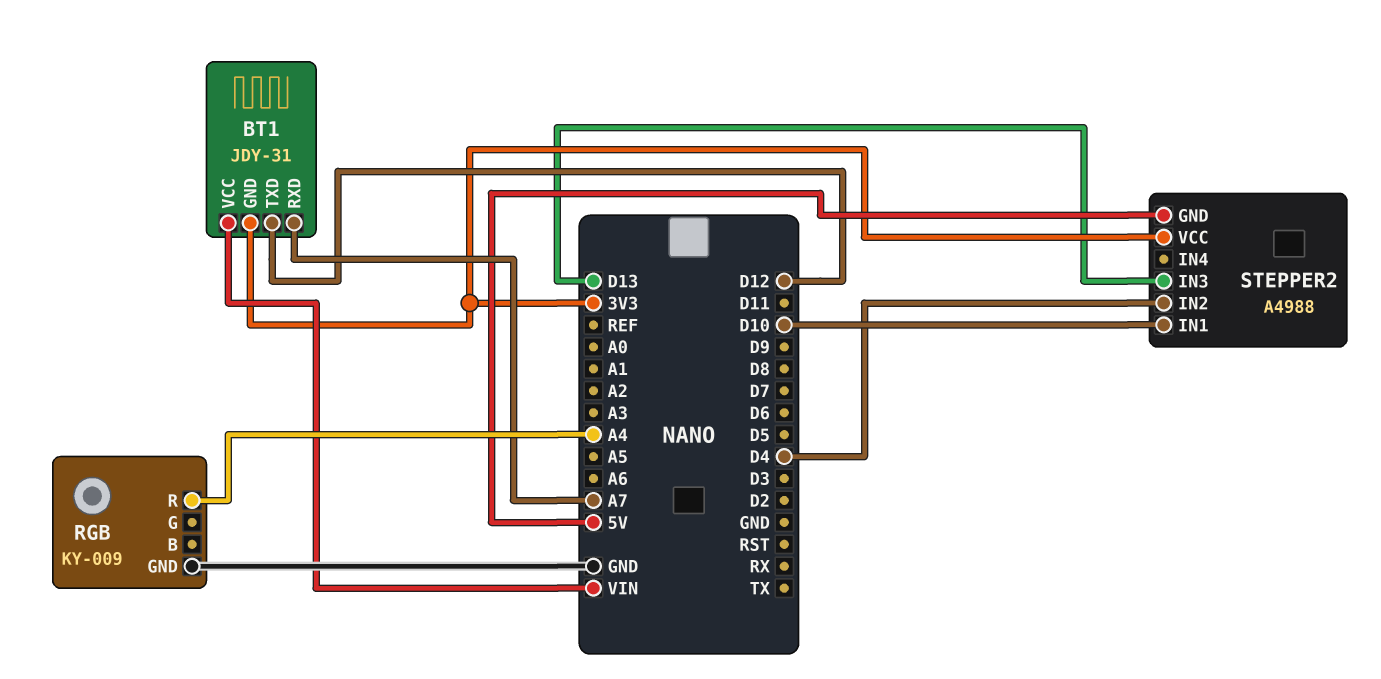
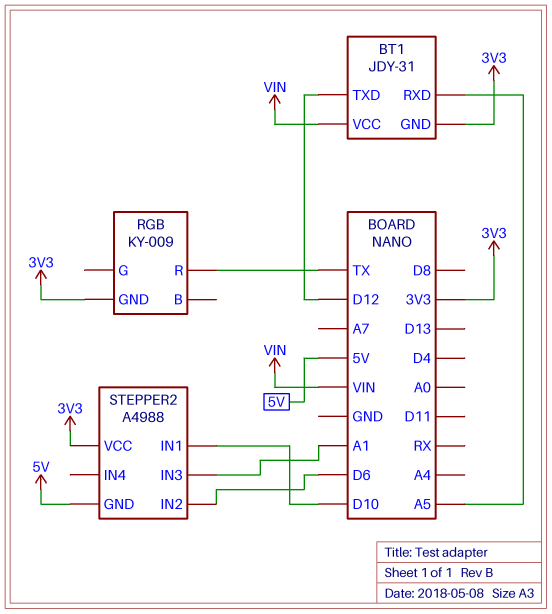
BT1 pin RXD: A7 -> A5
RGB pin GND: GND -> 3V3
RGB pin R: A4 -> TX
STEPPER2 pin IN2: D4 -> D6
STEPPER2 pin IN3: D13 -> A1

